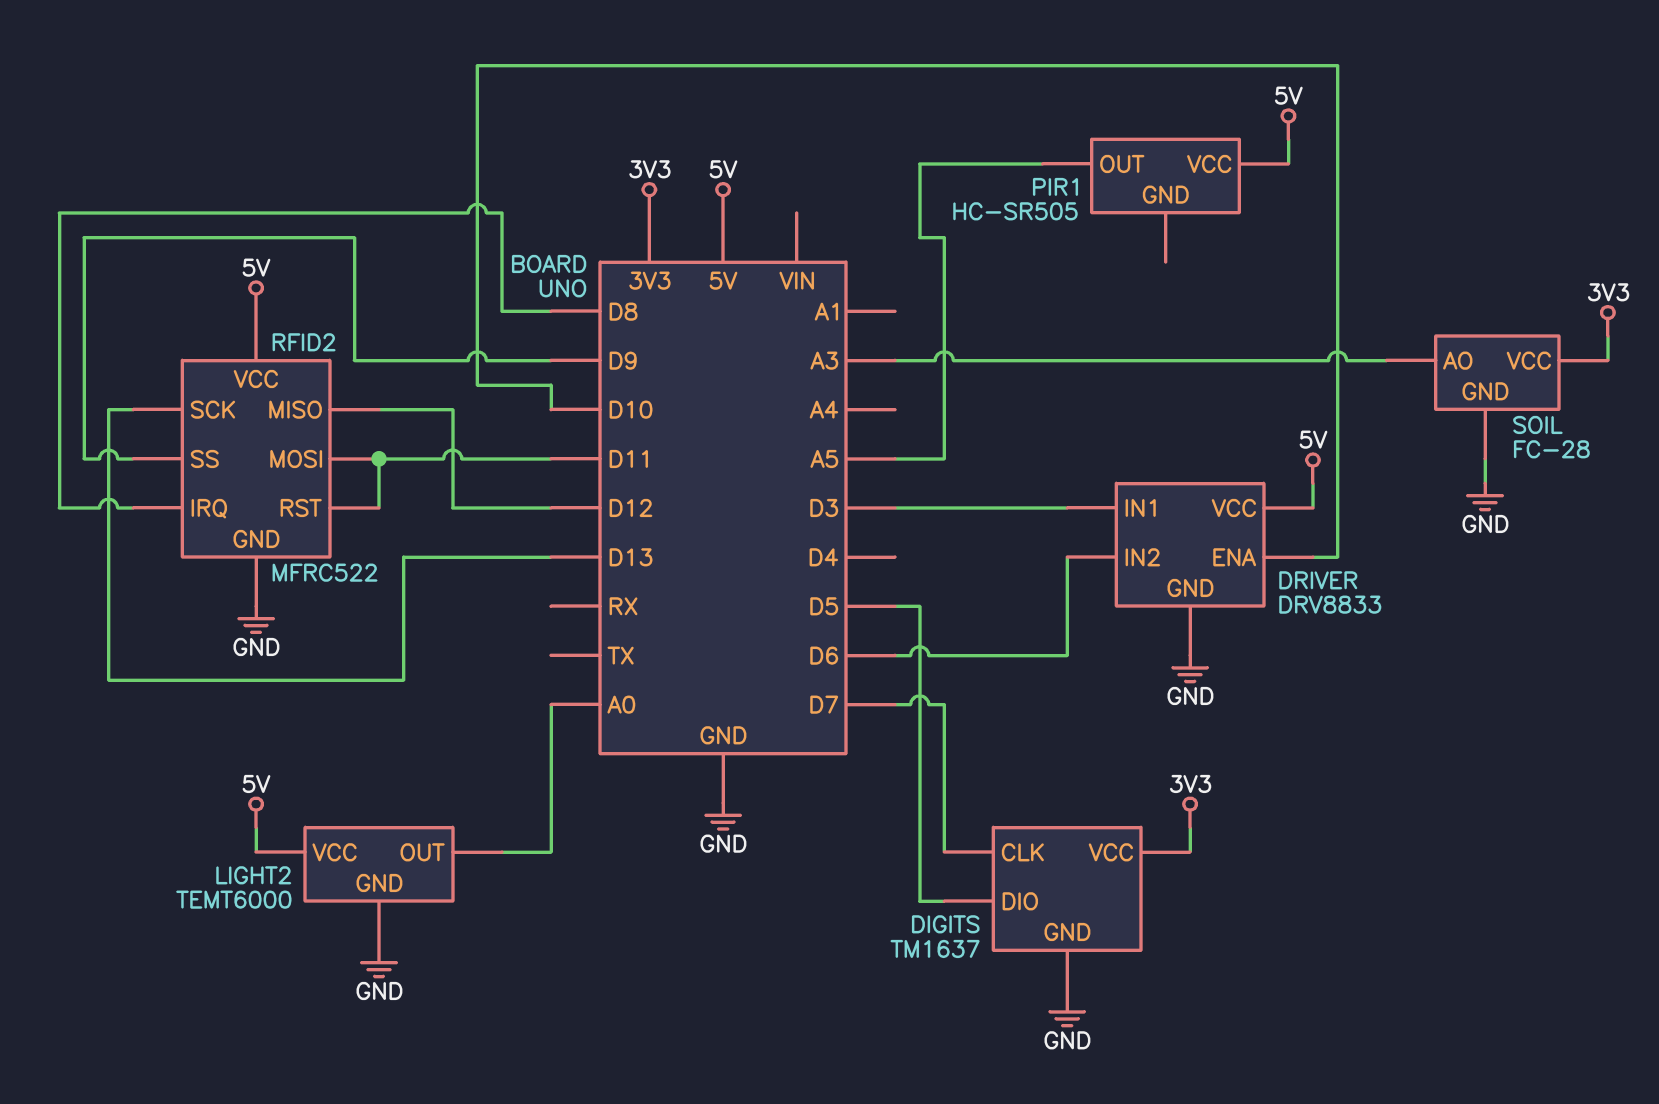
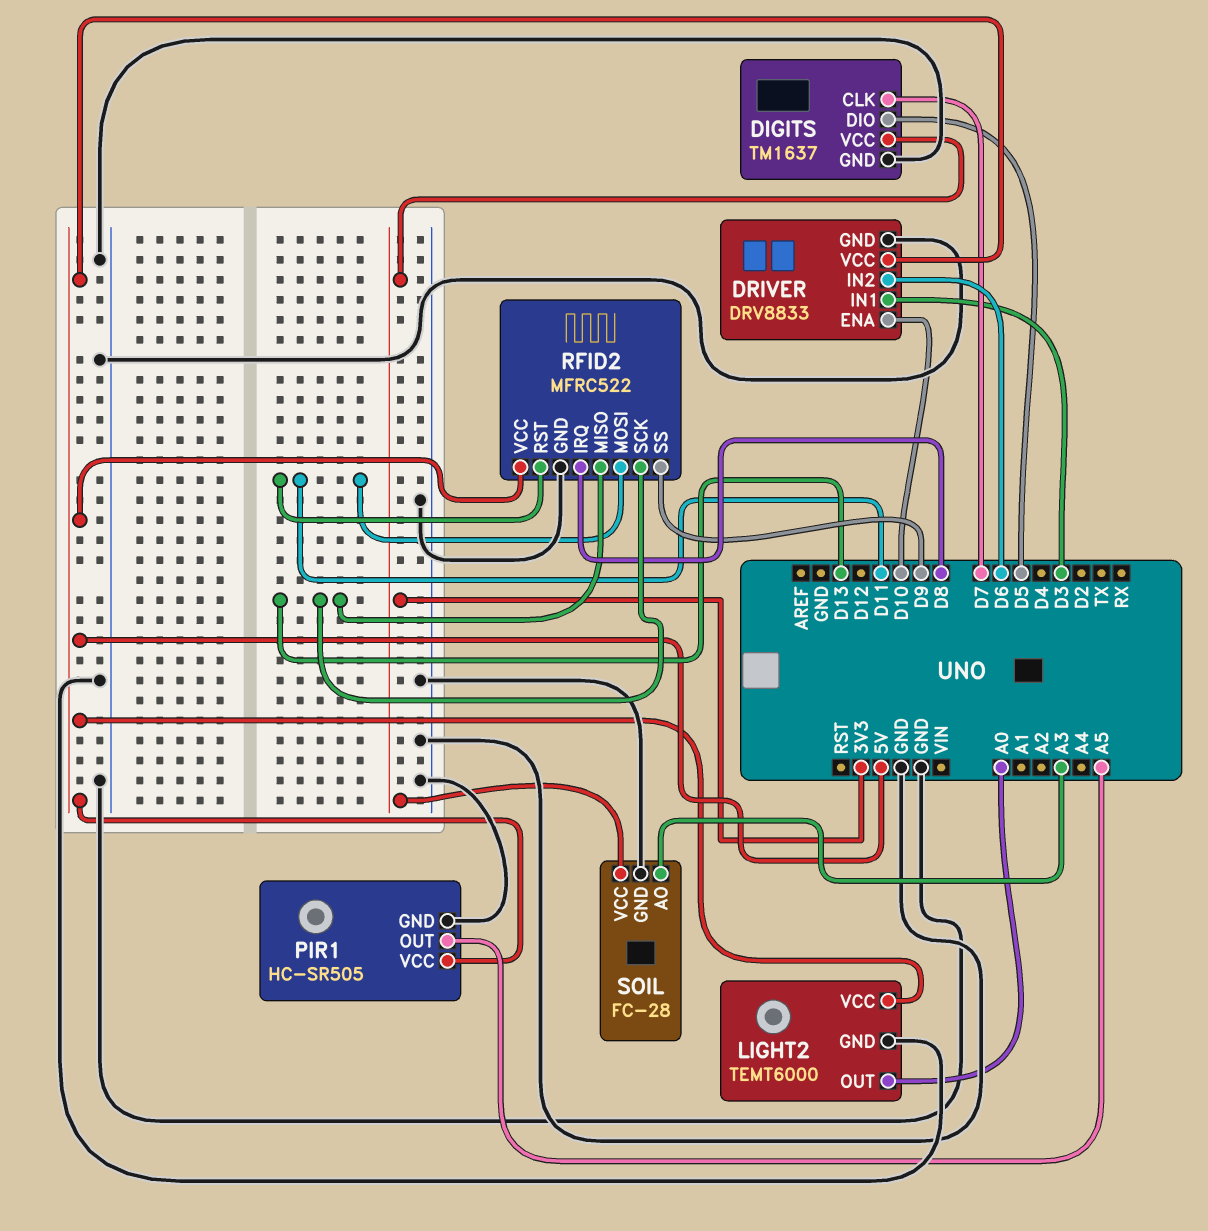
PIR1 pin GND: none -> GND
RFID2 pin MISO: D12 -> D13

